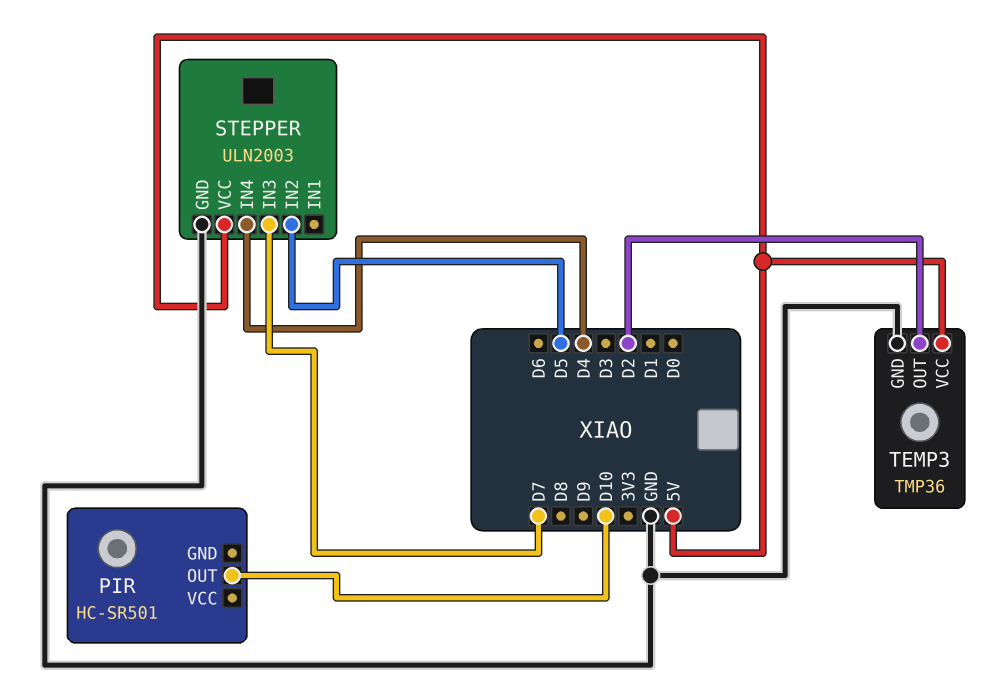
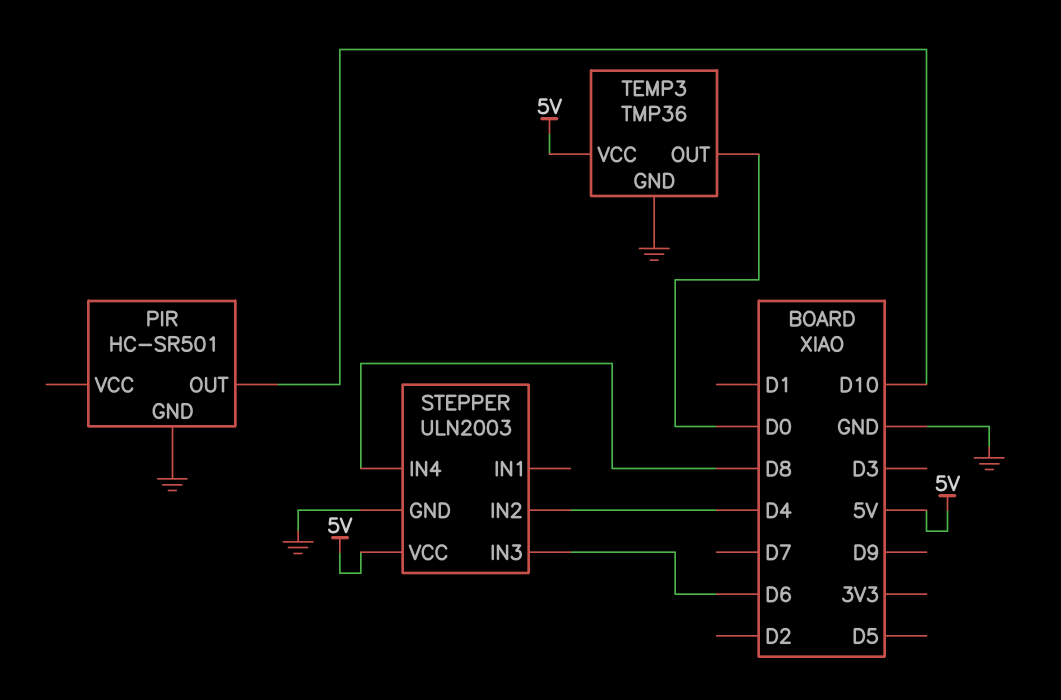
PIR pin GND: none -> GND
STEPPER pin IN2: D5 -> D4
STEPPER pin IN3: D7 -> D6
STEPPER pin IN4: D4 -> D8
TEMP3 pin OUT: D2 -> D0

